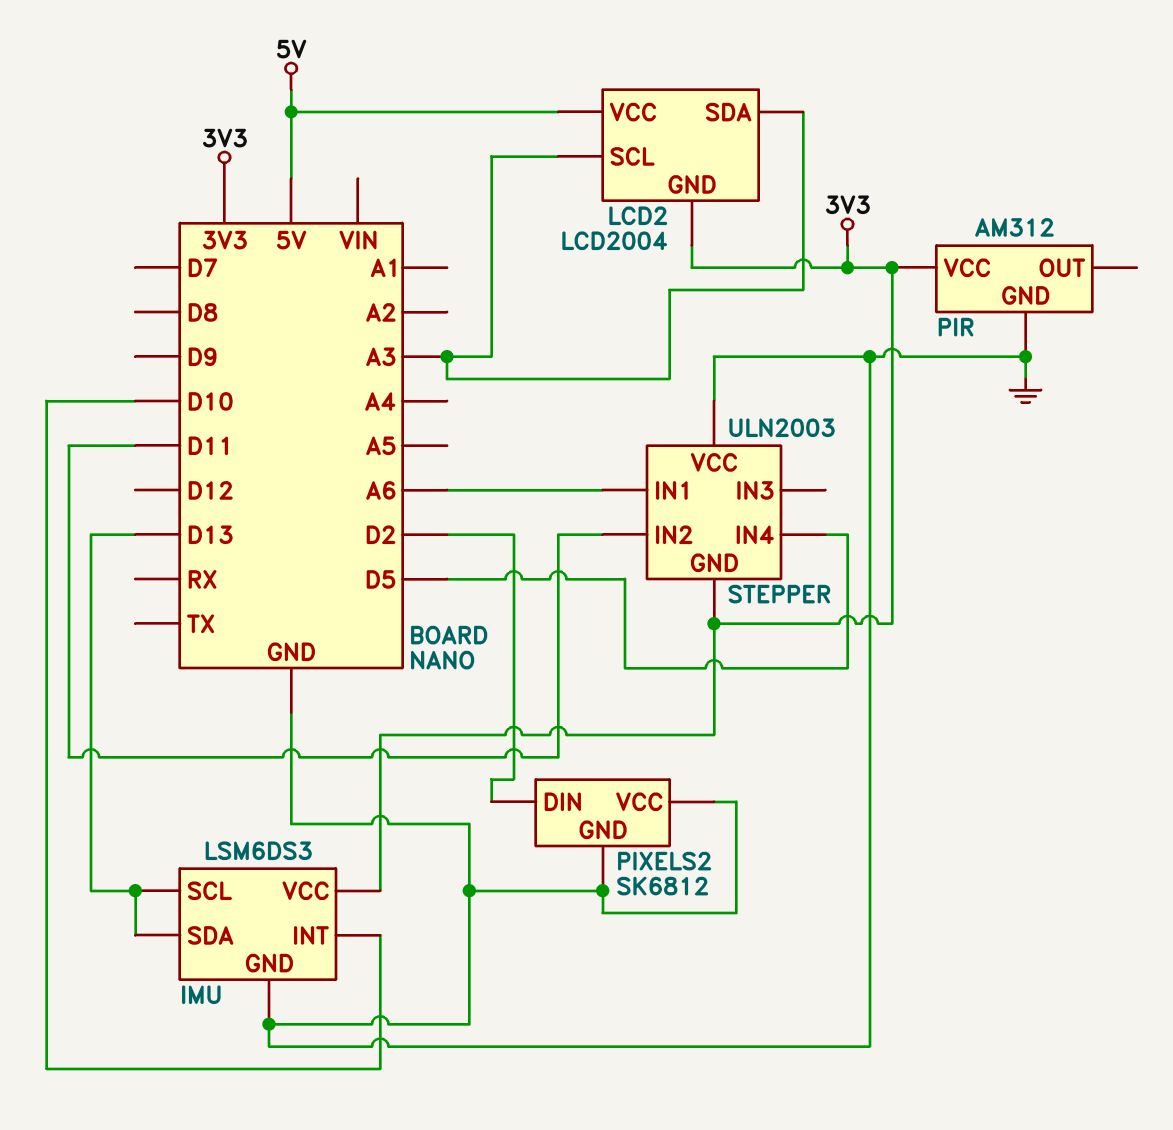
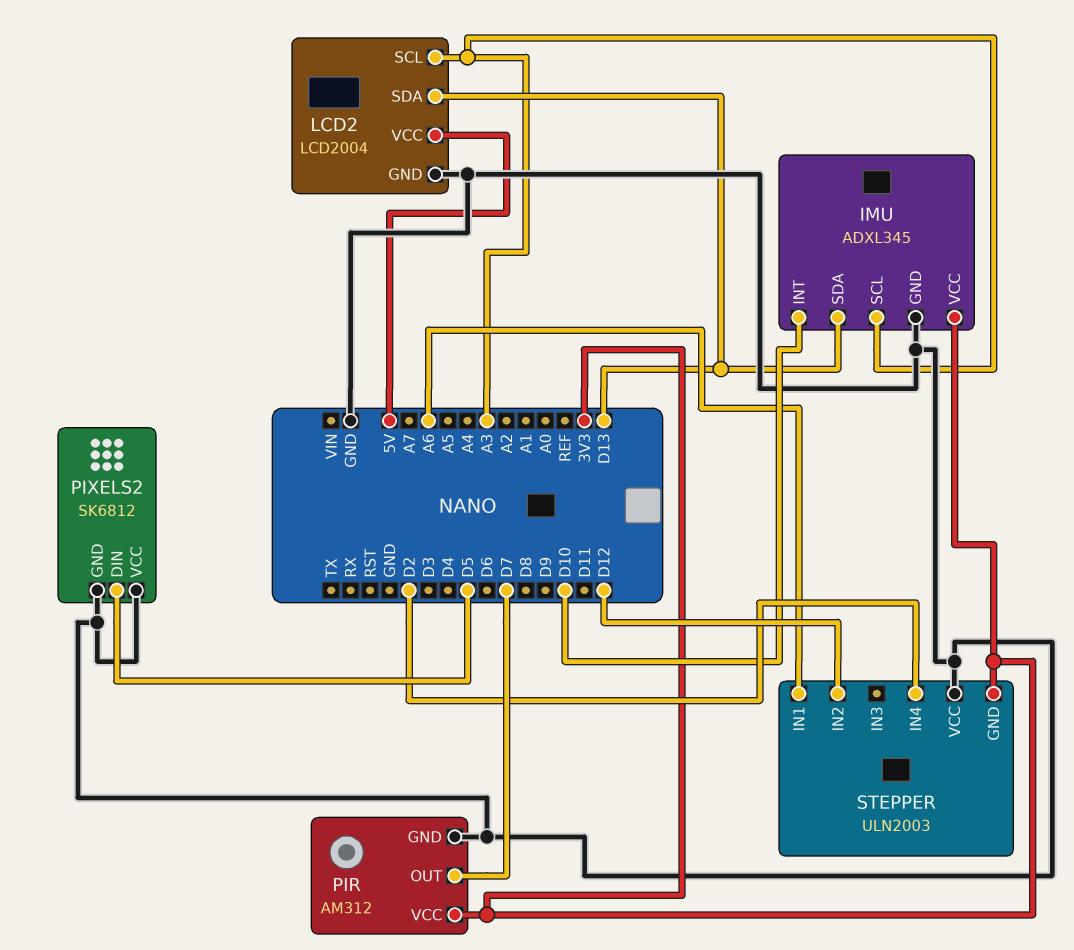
IMU: LSM6DS3 -> ADXL345
IMU pin SCL: D13 -> A3
LCD2 pin GND: 3V3 -> GND
LCD2 pin SDA: A3 -> D13
PIR pin OUT: none -> D7
PIXELS2 pin DIN: D2 -> D5
STEPPER pin IN2: D11 -> D12
STEPPER pin IN4: D5 -> D2

